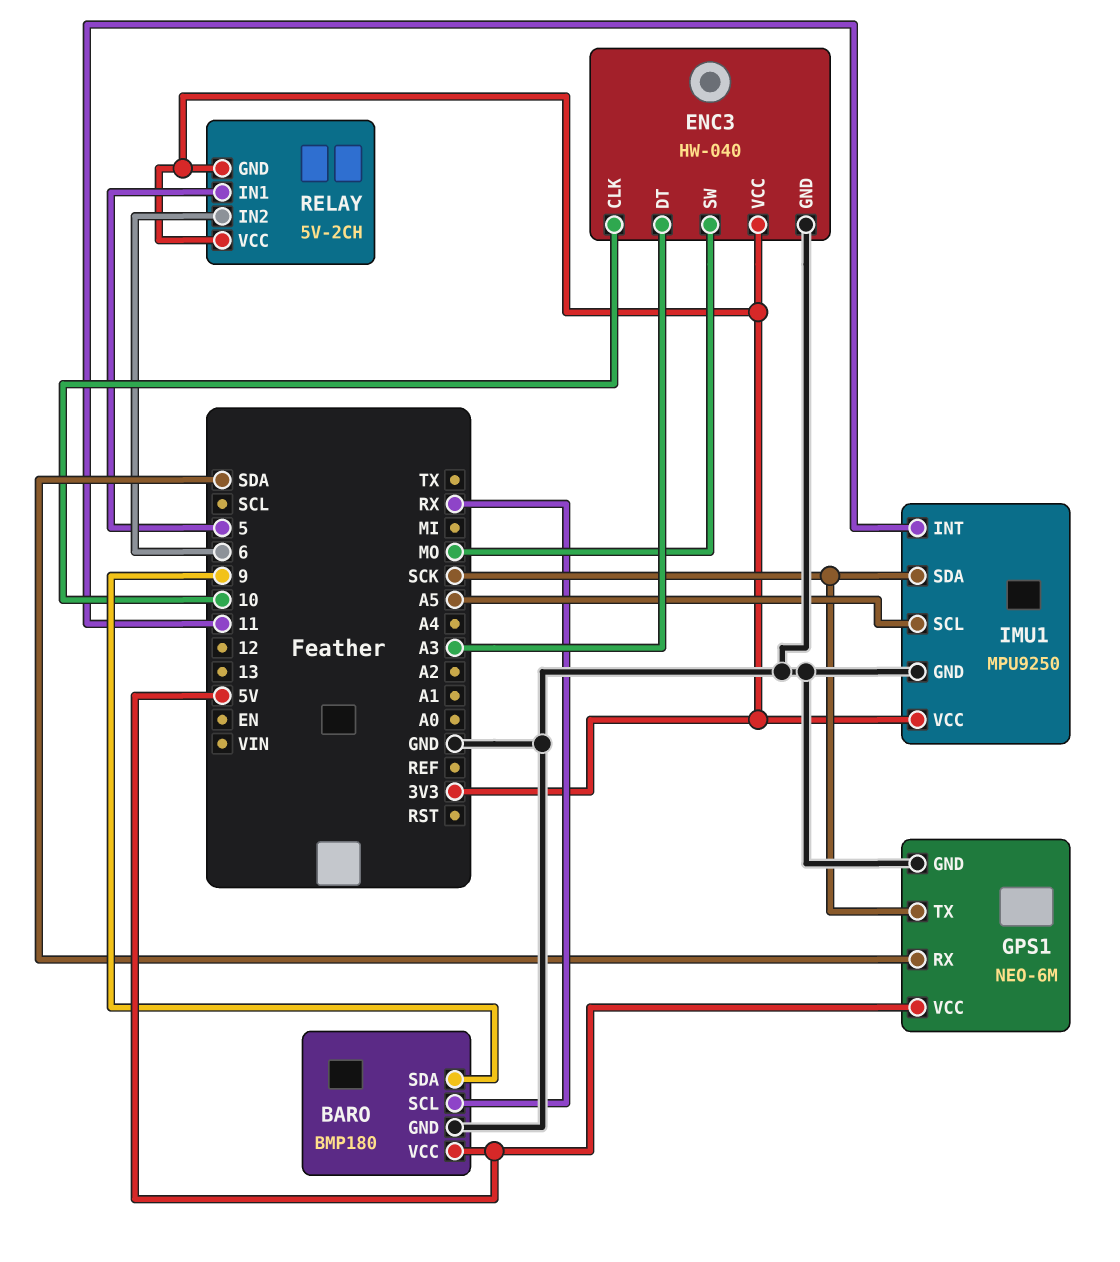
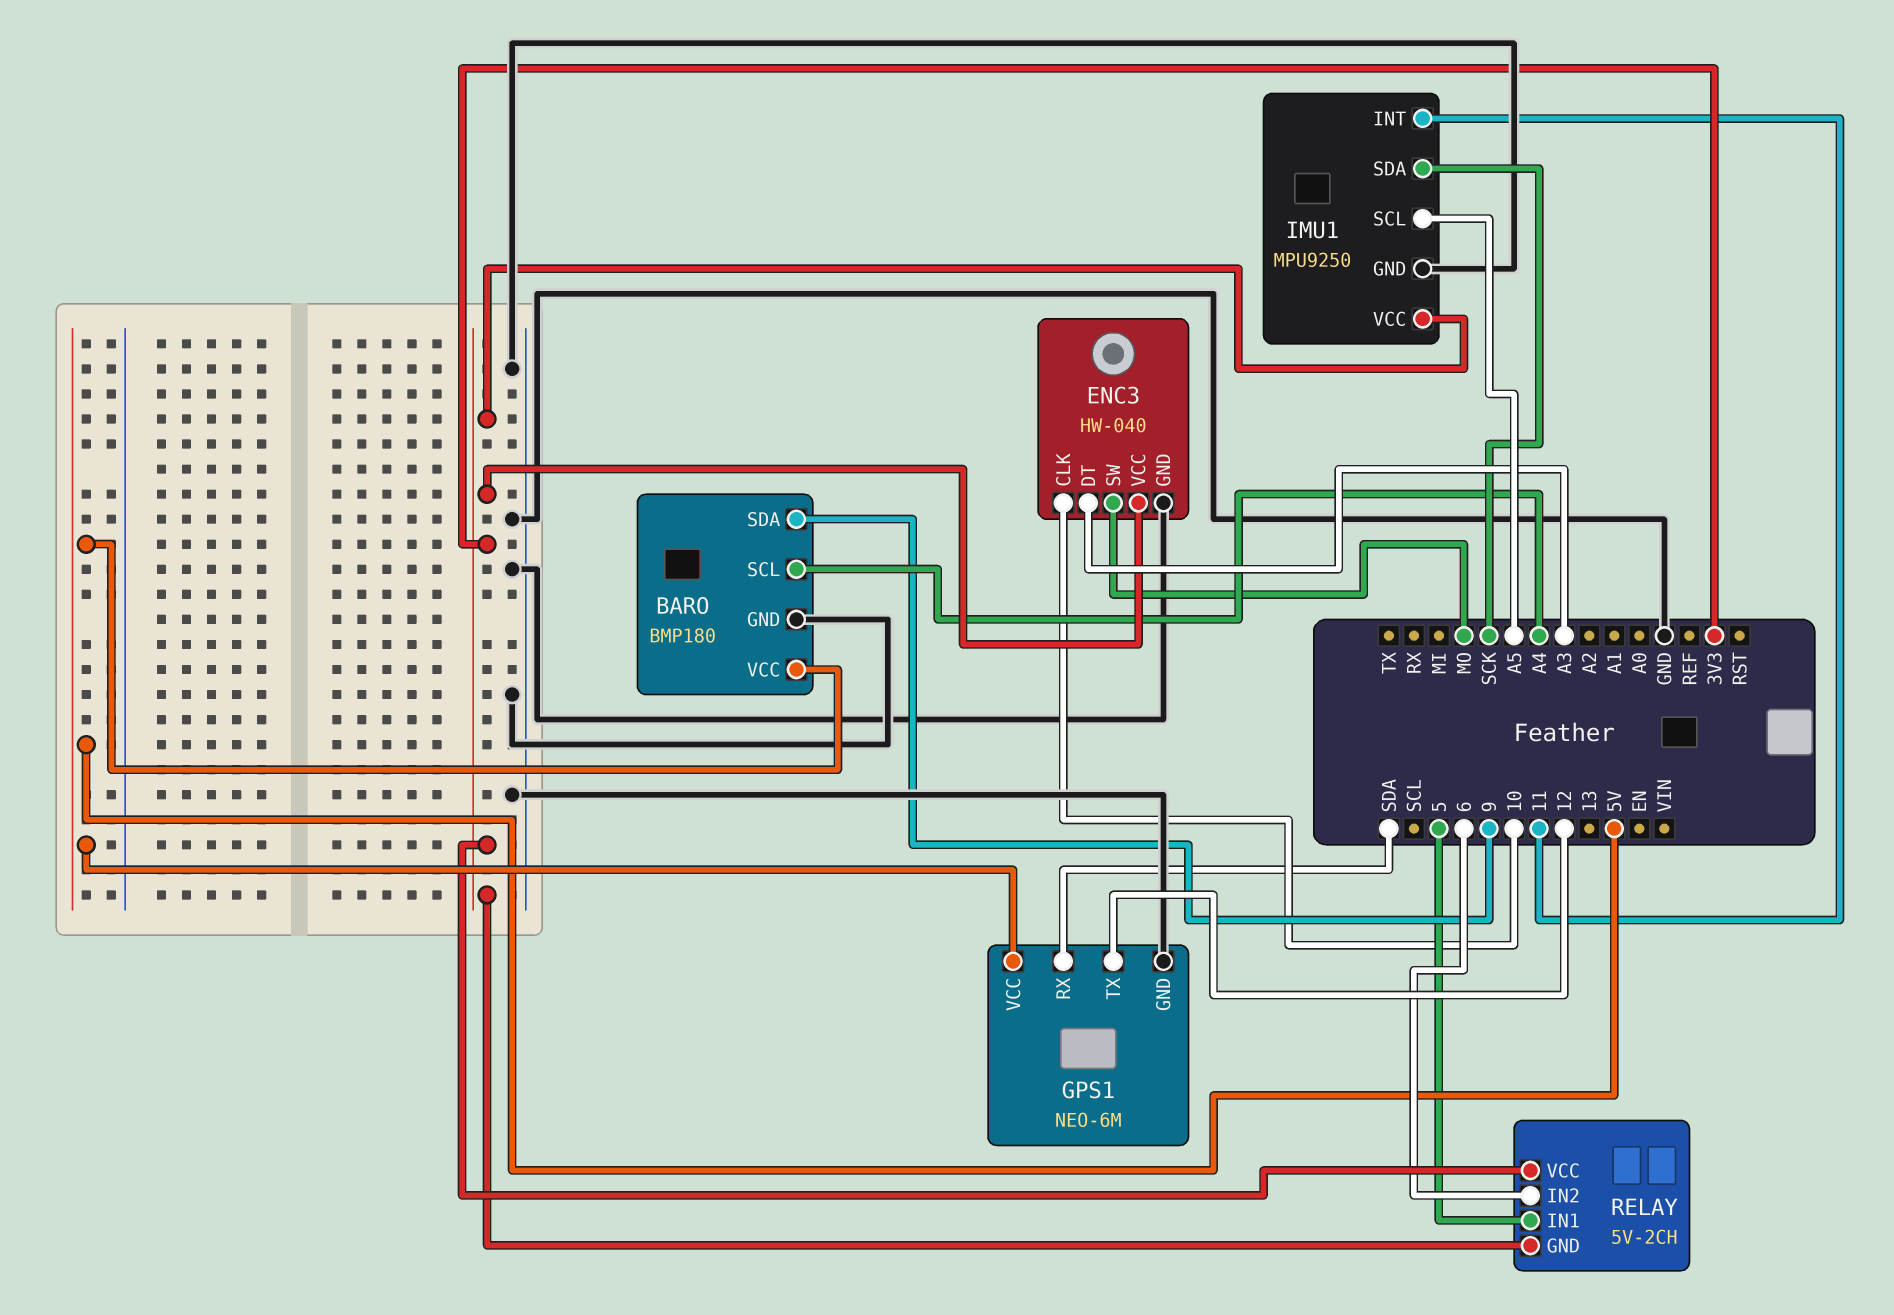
BARO pin SCL: RX -> A4
GPS1 pin TX: SCK -> 12

